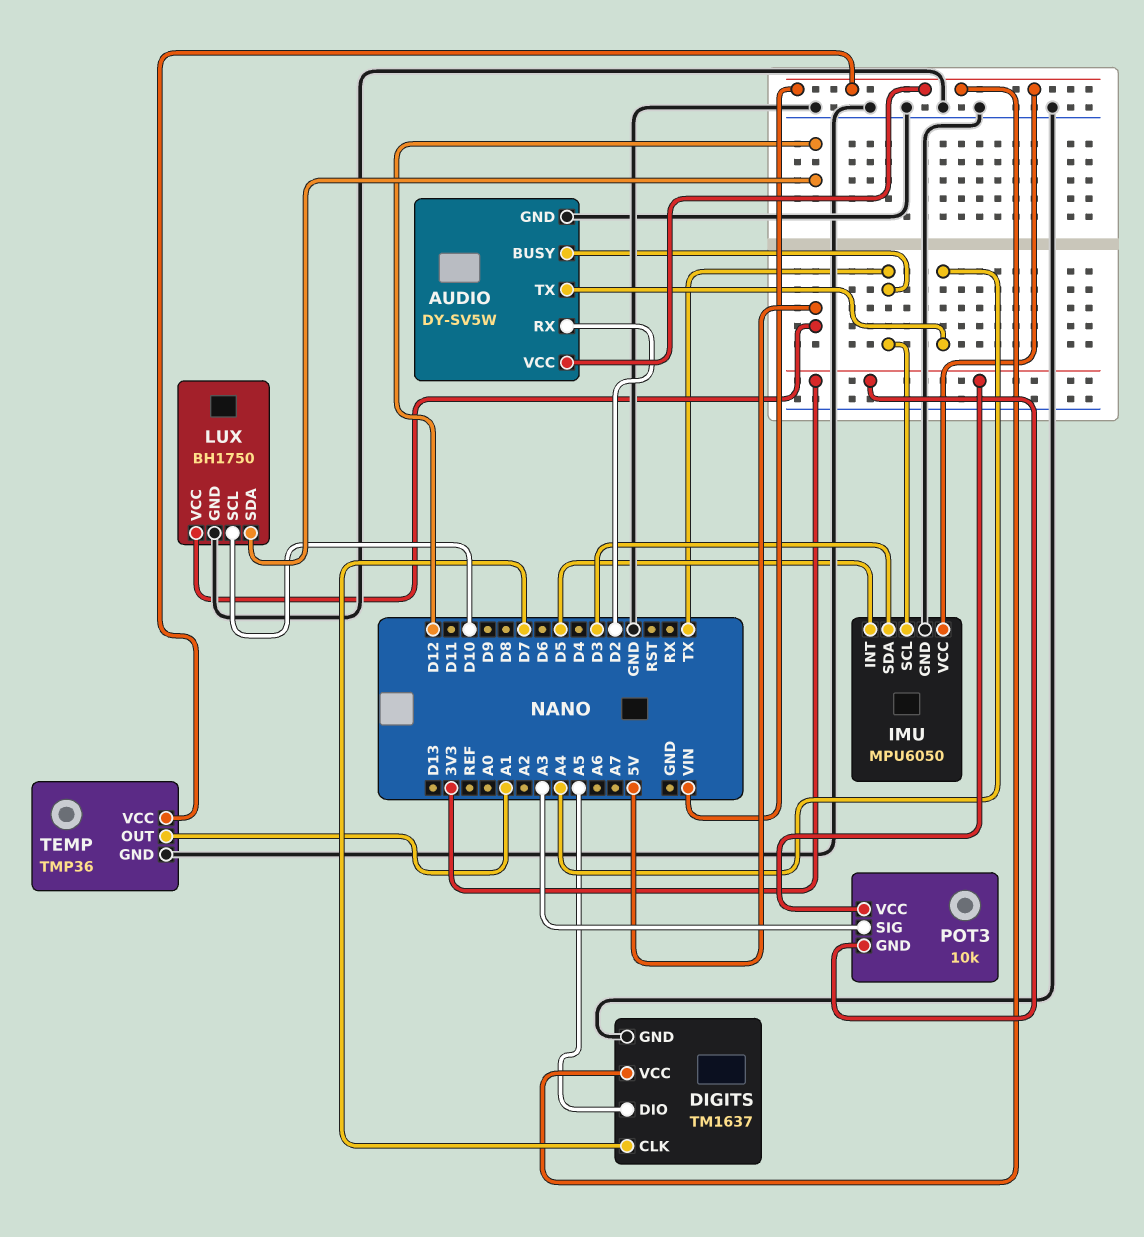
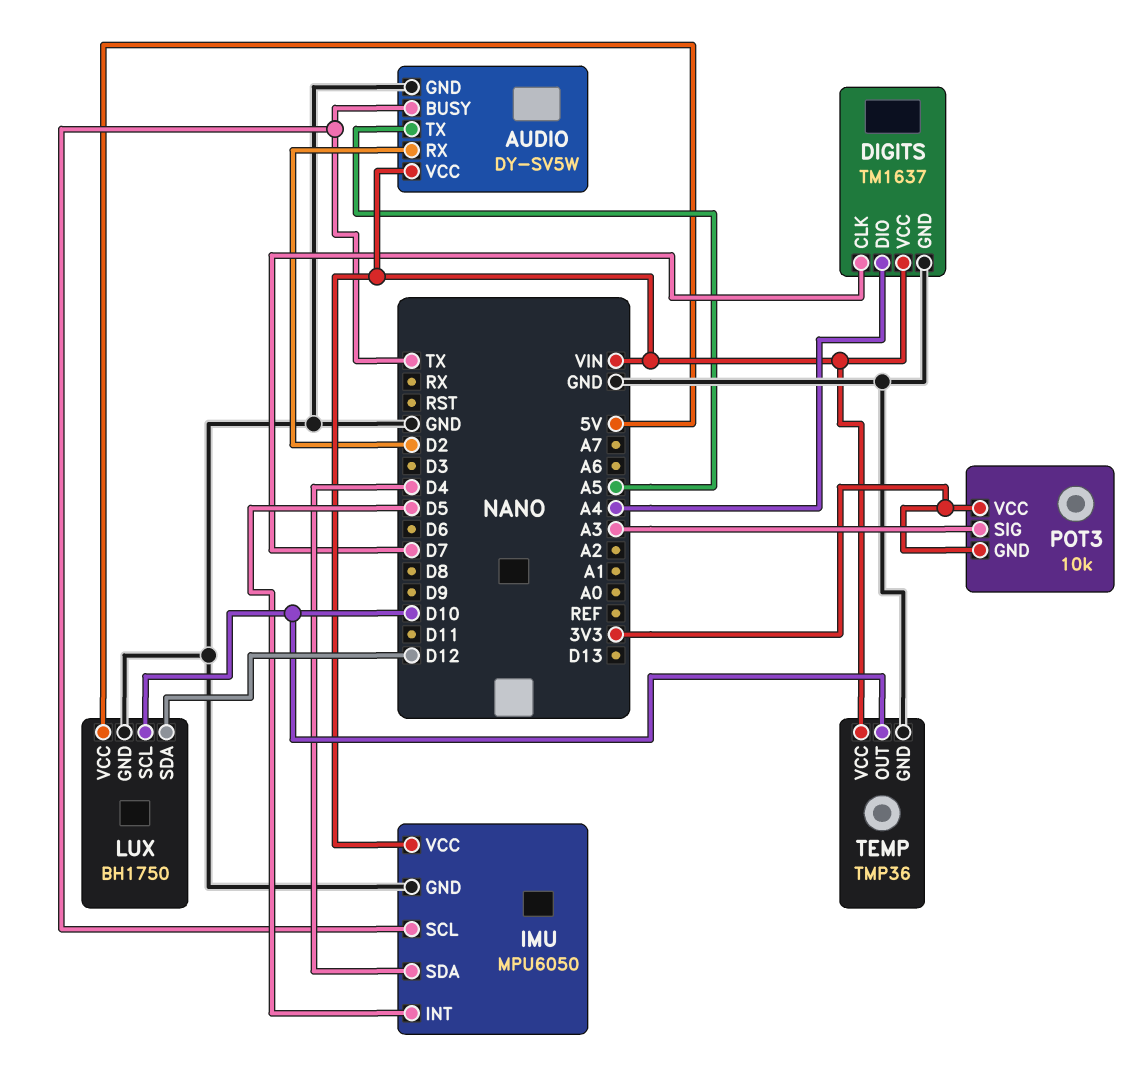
AUDIO pin TX: A4 -> A5
DIGITS pin DIO: A5 -> A4
IMU pin SDA: D3 -> D4
TEMP pin OUT: A1 -> D10

